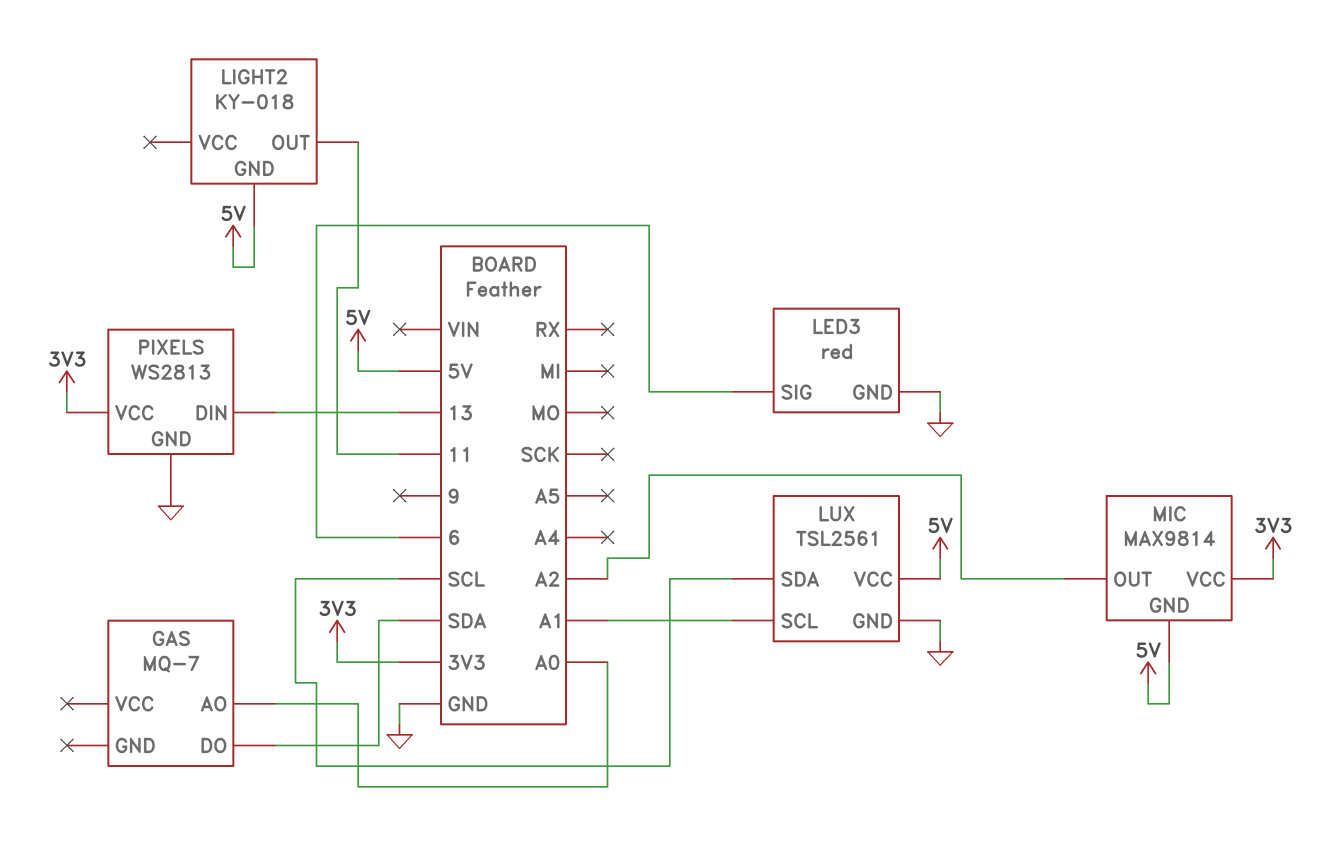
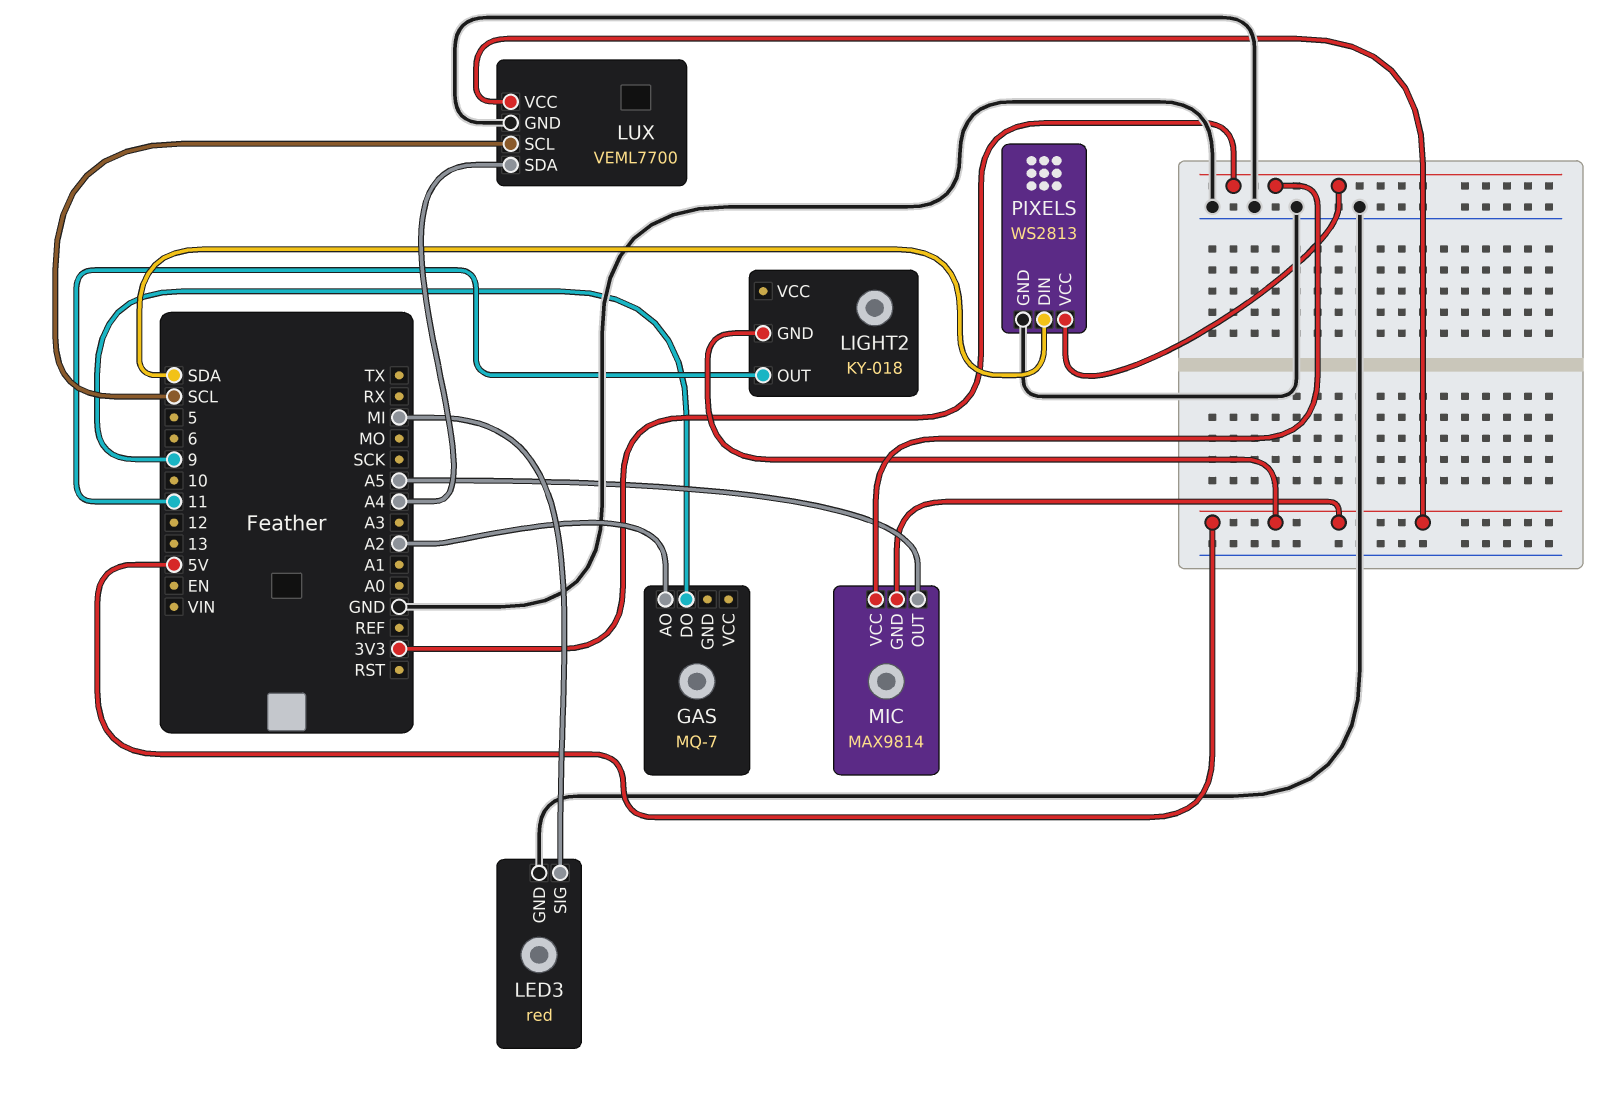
GAS pin AO: A0 -> A2
GAS pin DO: SDA -> 9
LED3 pin SIG: 6 -> MI
LUX: TSL2561 -> VEML7700
LUX pin SCL: A1 -> SCL
LUX pin SDA: SCL -> A4
MIC pin OUT: A2 -> A5
PIXELS pin DIN: 13 -> SDA

